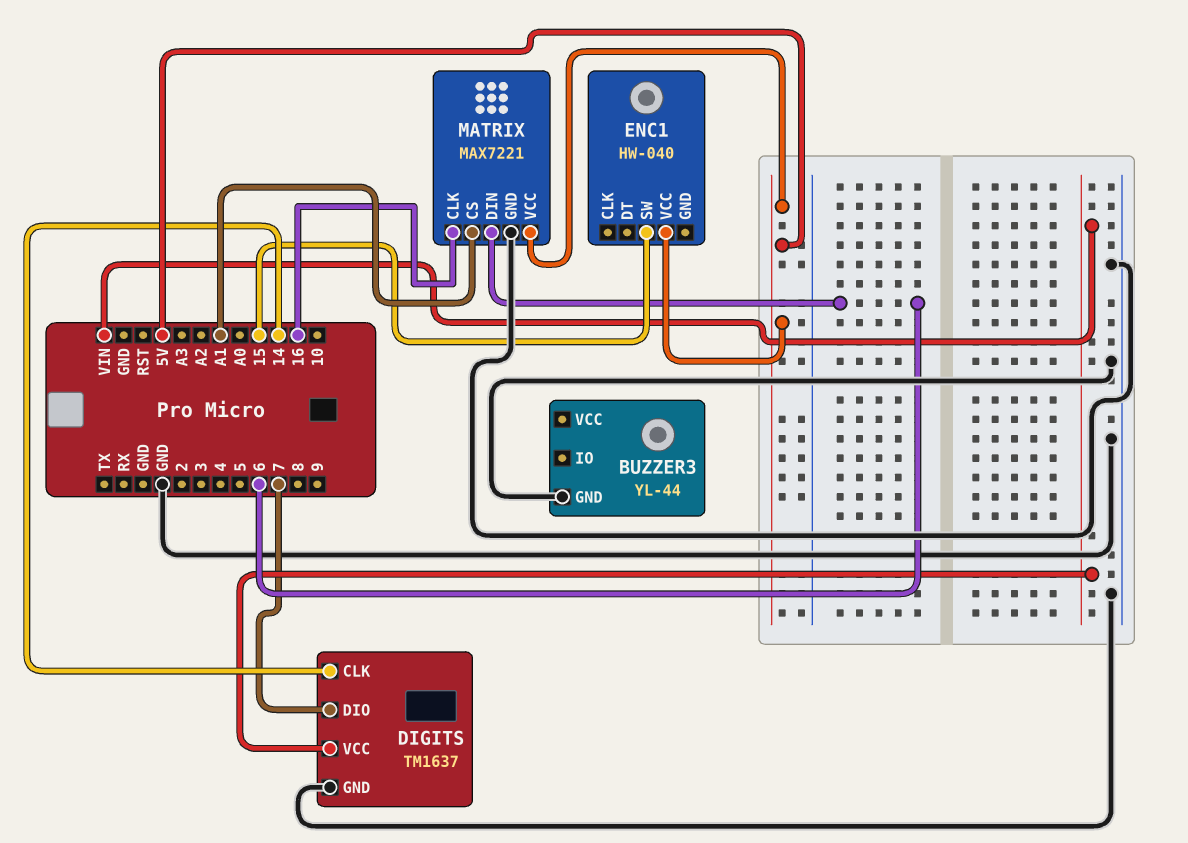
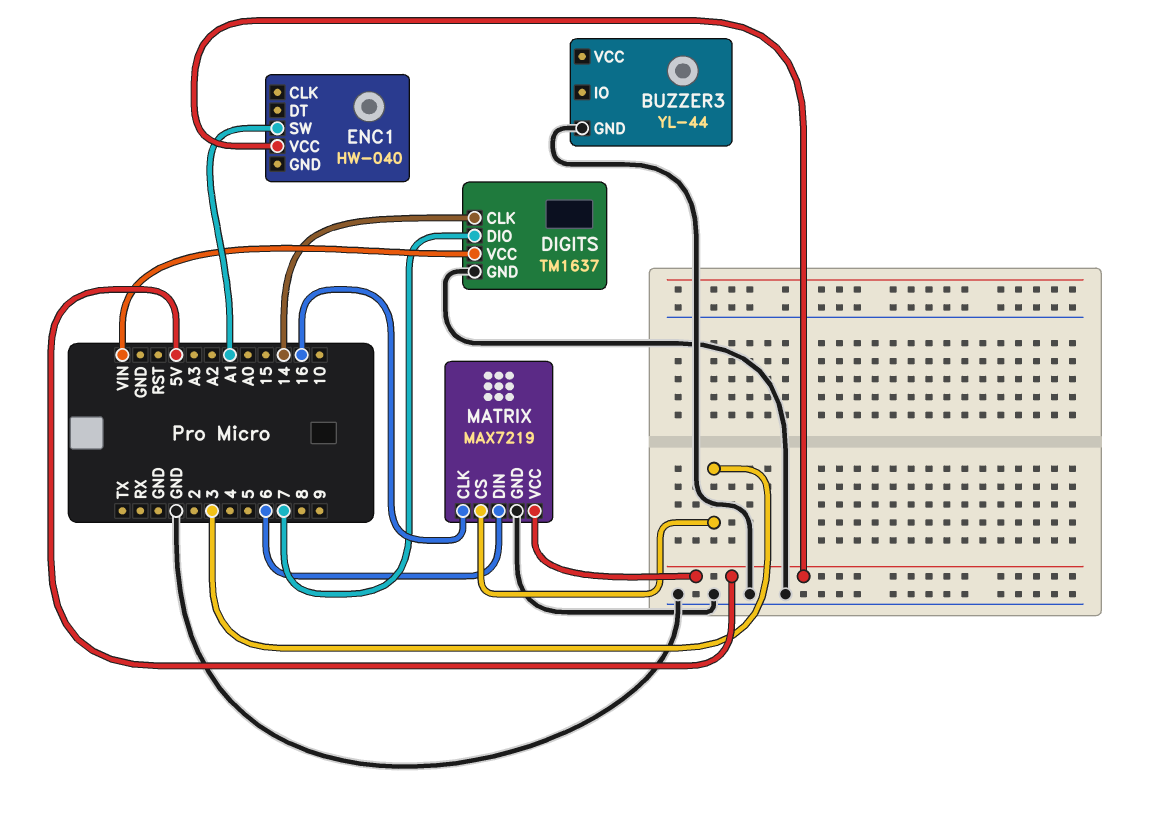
ENC1 pin SW: 15 -> A1
MATRIX: MAX7221 -> MAX7219
MATRIX pin CS: A1 -> 3

